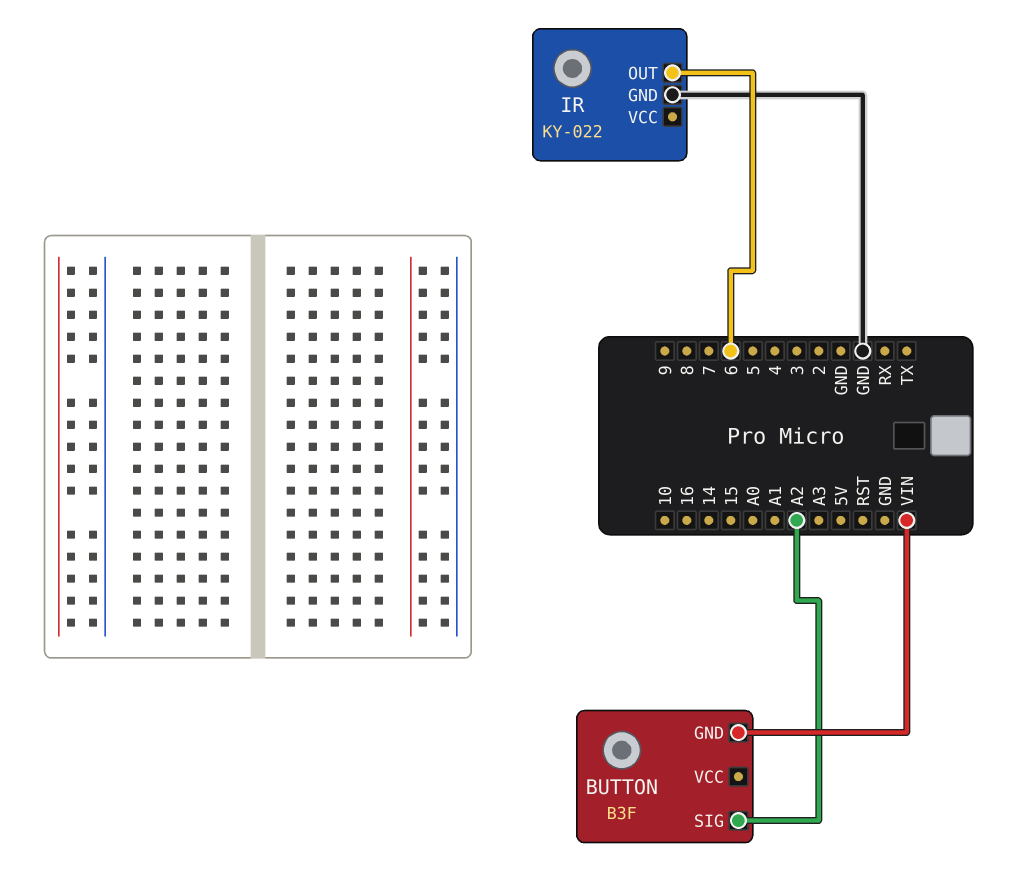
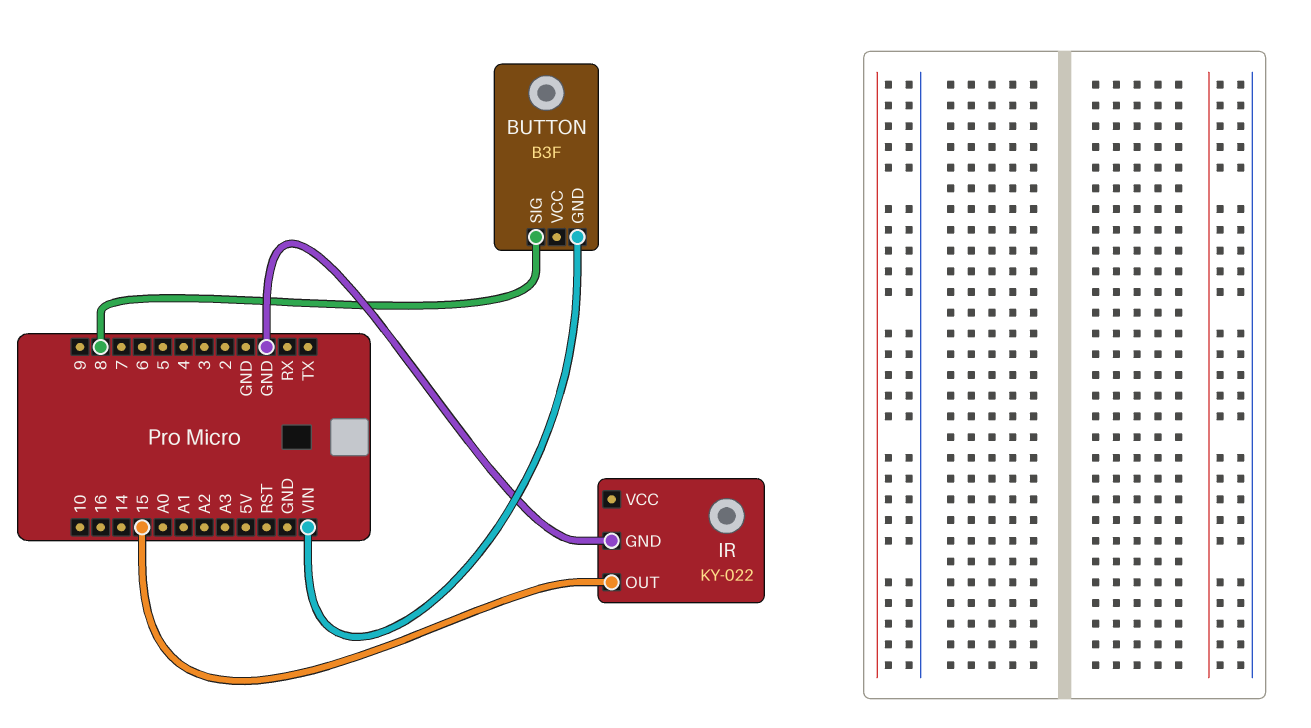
BUTTON pin SIG: A2 -> 8
IR pin OUT: 6 -> 15

